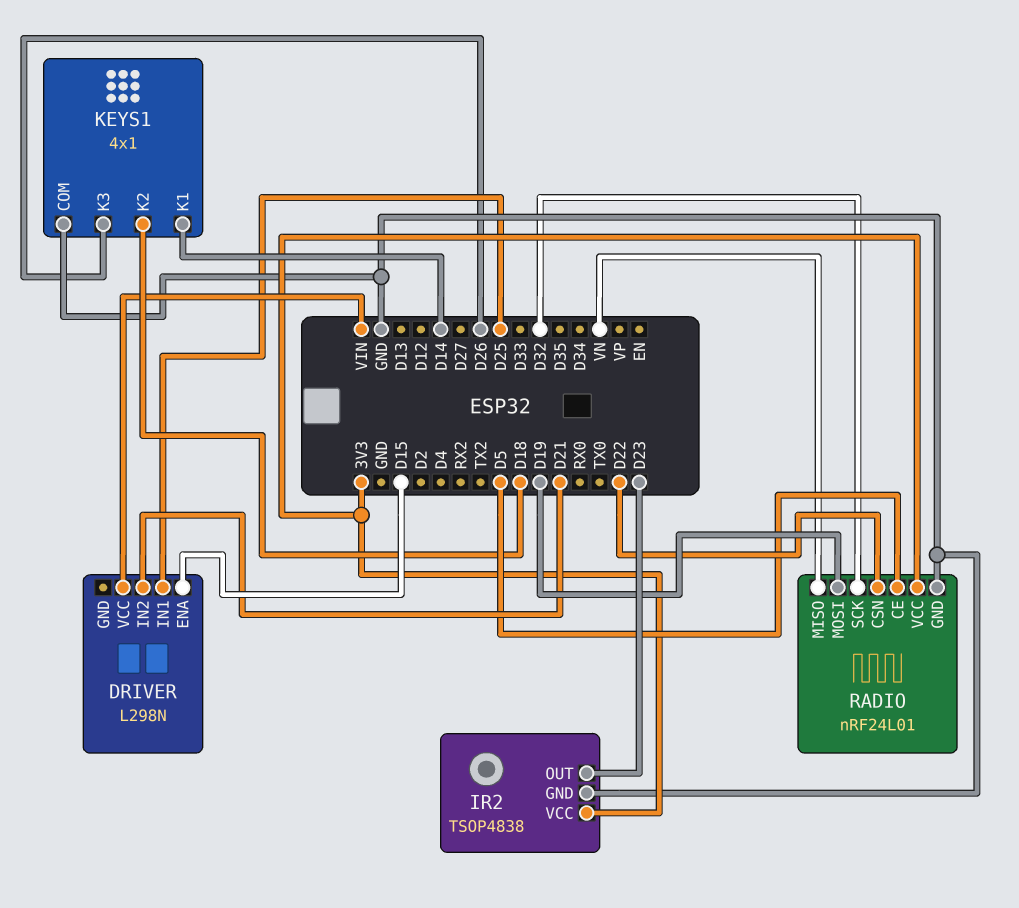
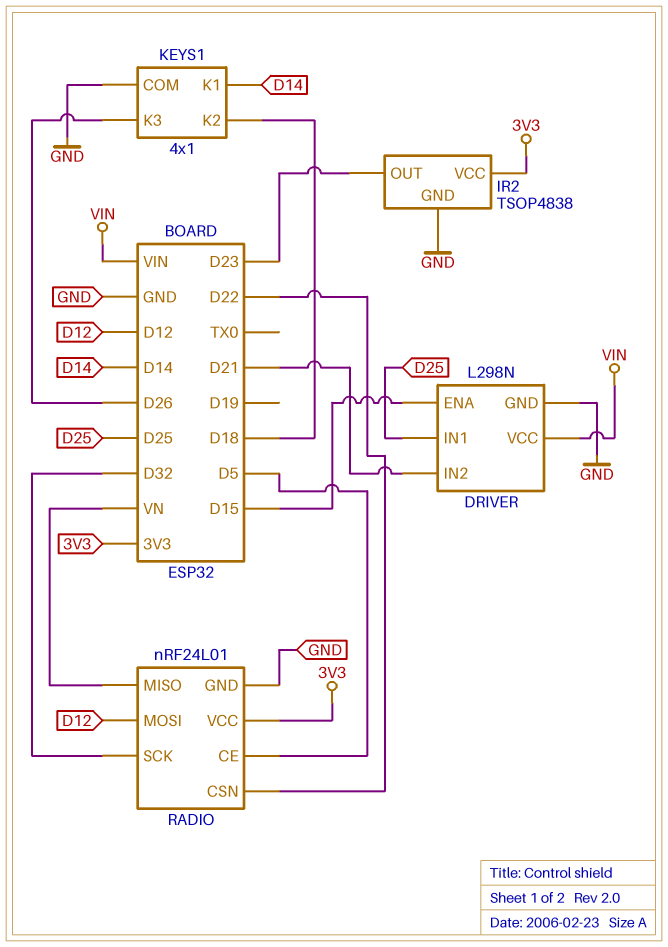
DRIVER pin GND: none -> GND
RADIO pin MOSI: D19 -> D12

